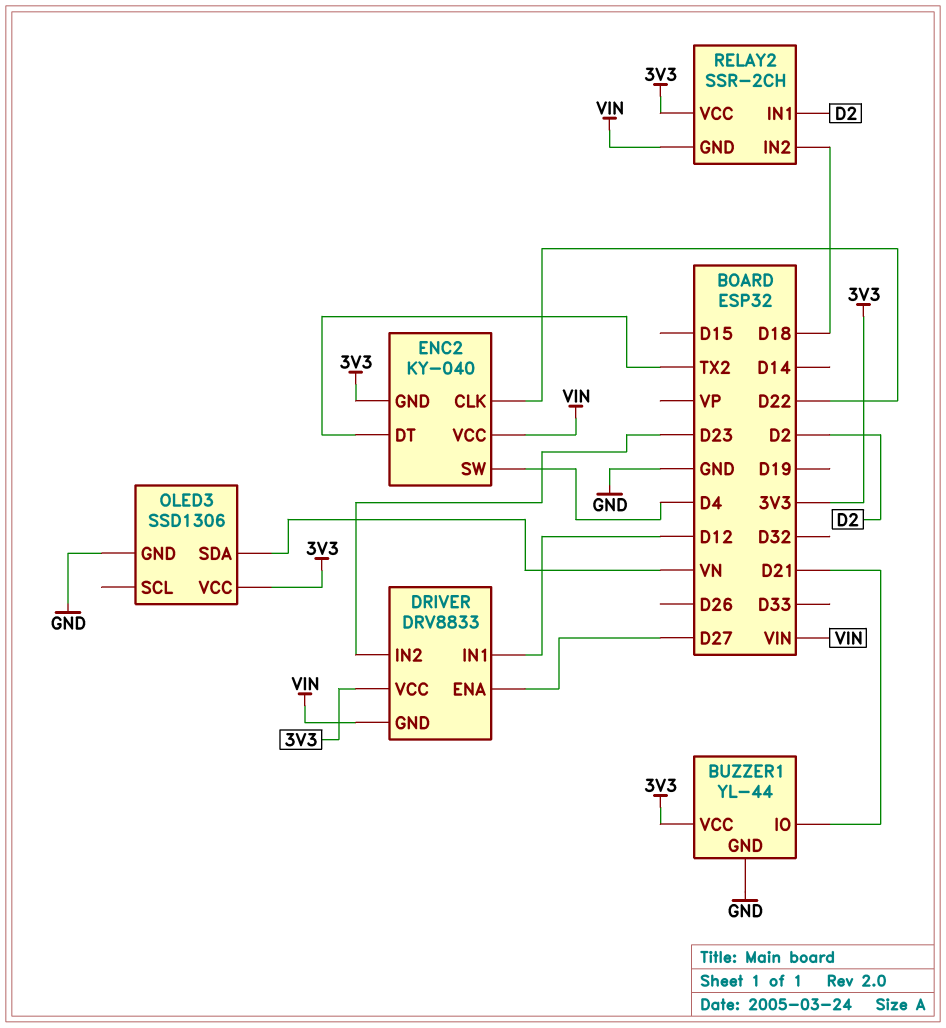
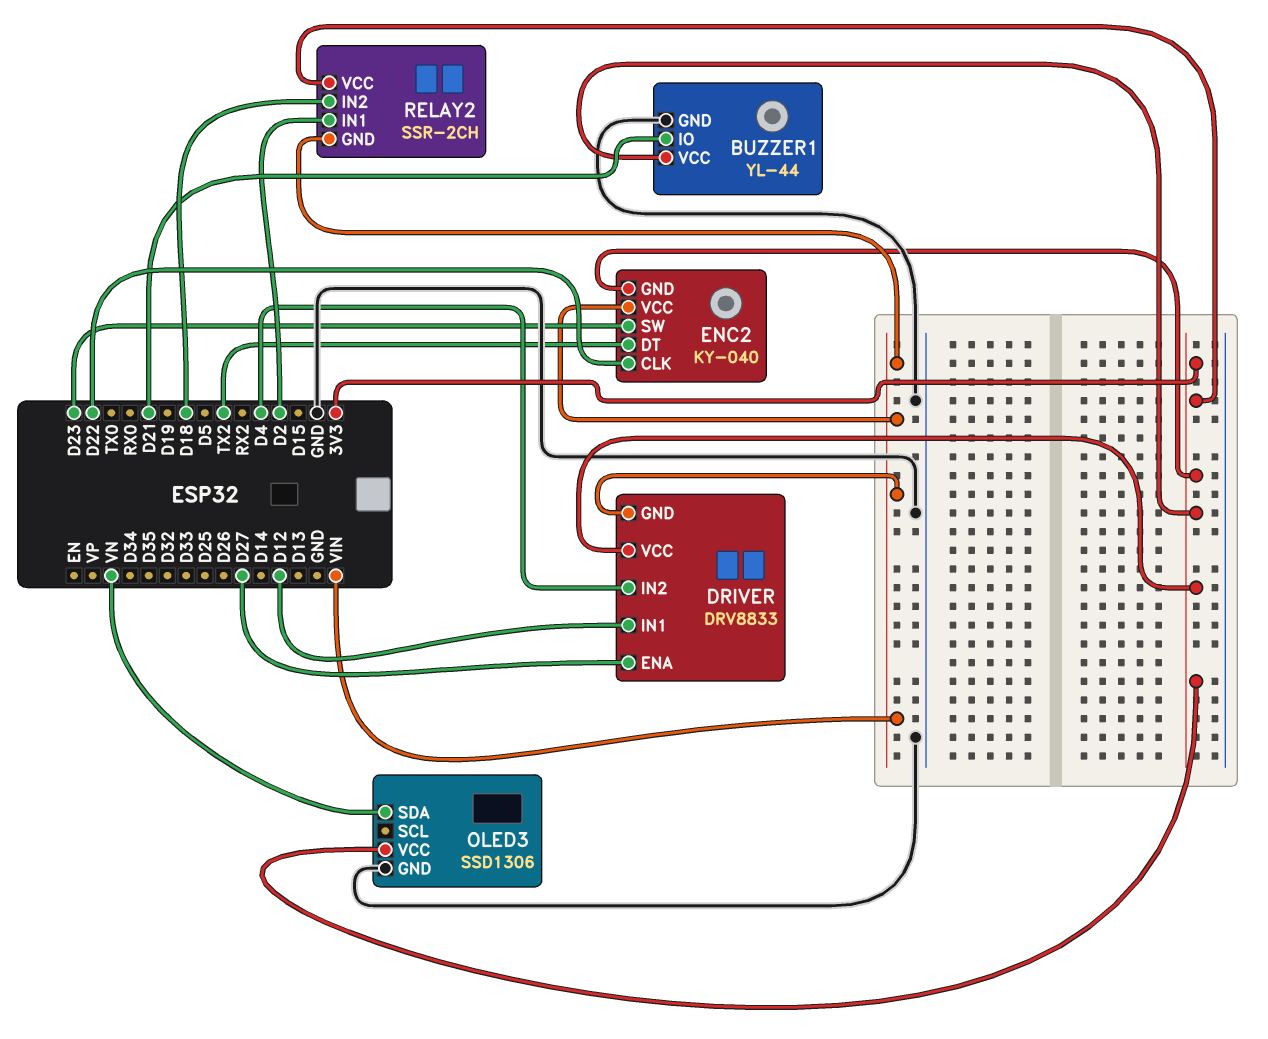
DRIVER pin IN2: D23 -> D4
ENC2 pin SW: D4 -> D23

